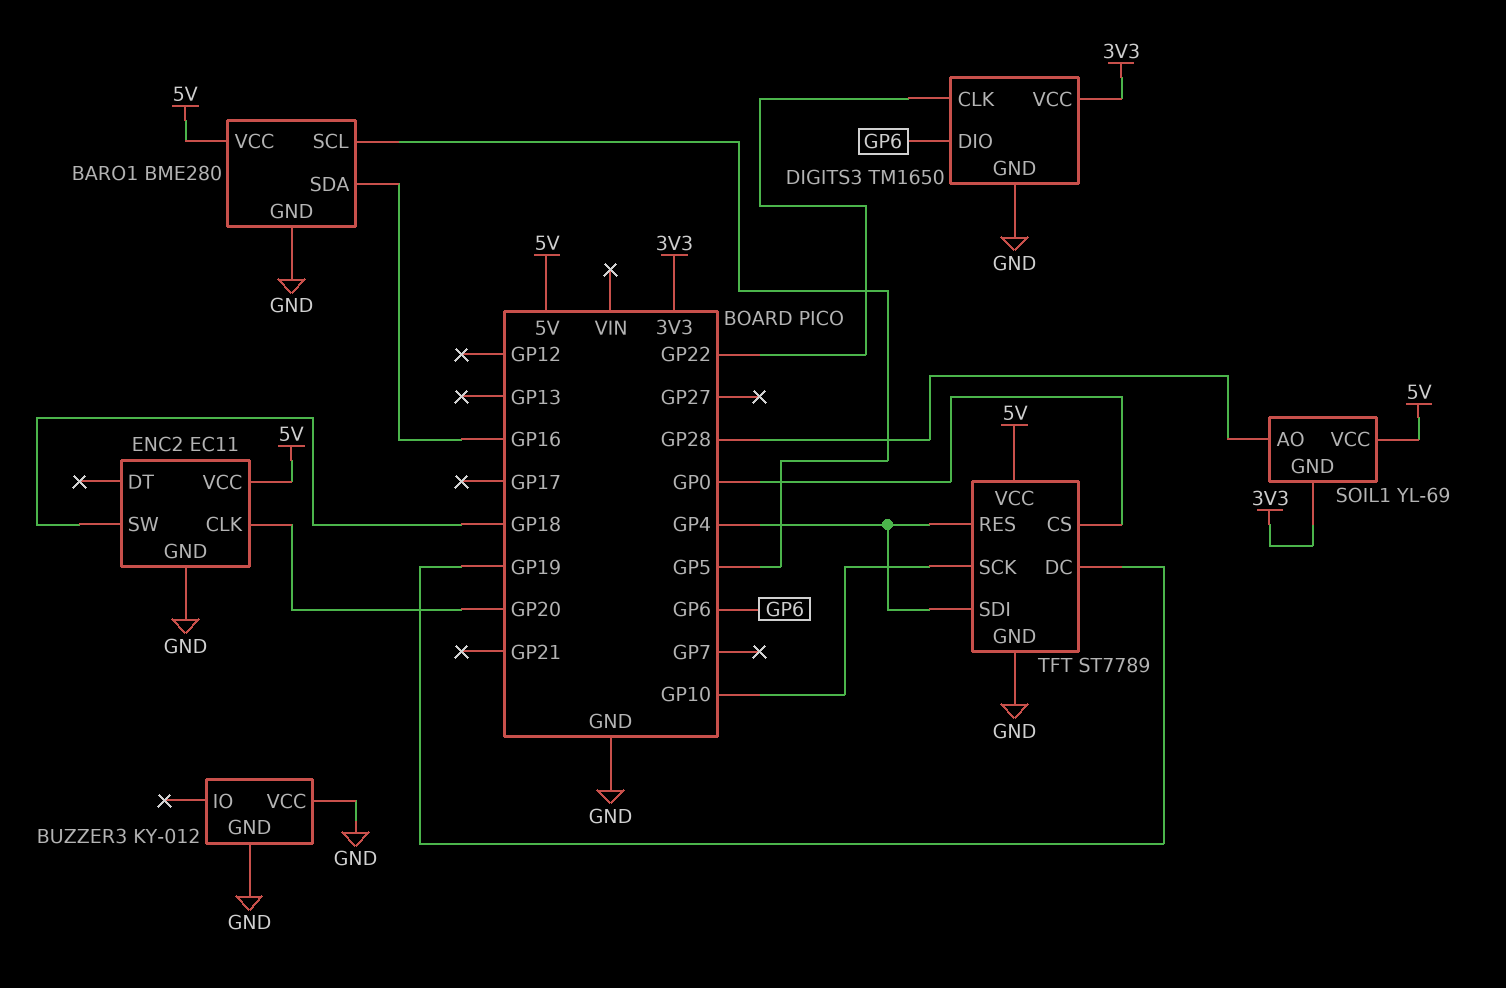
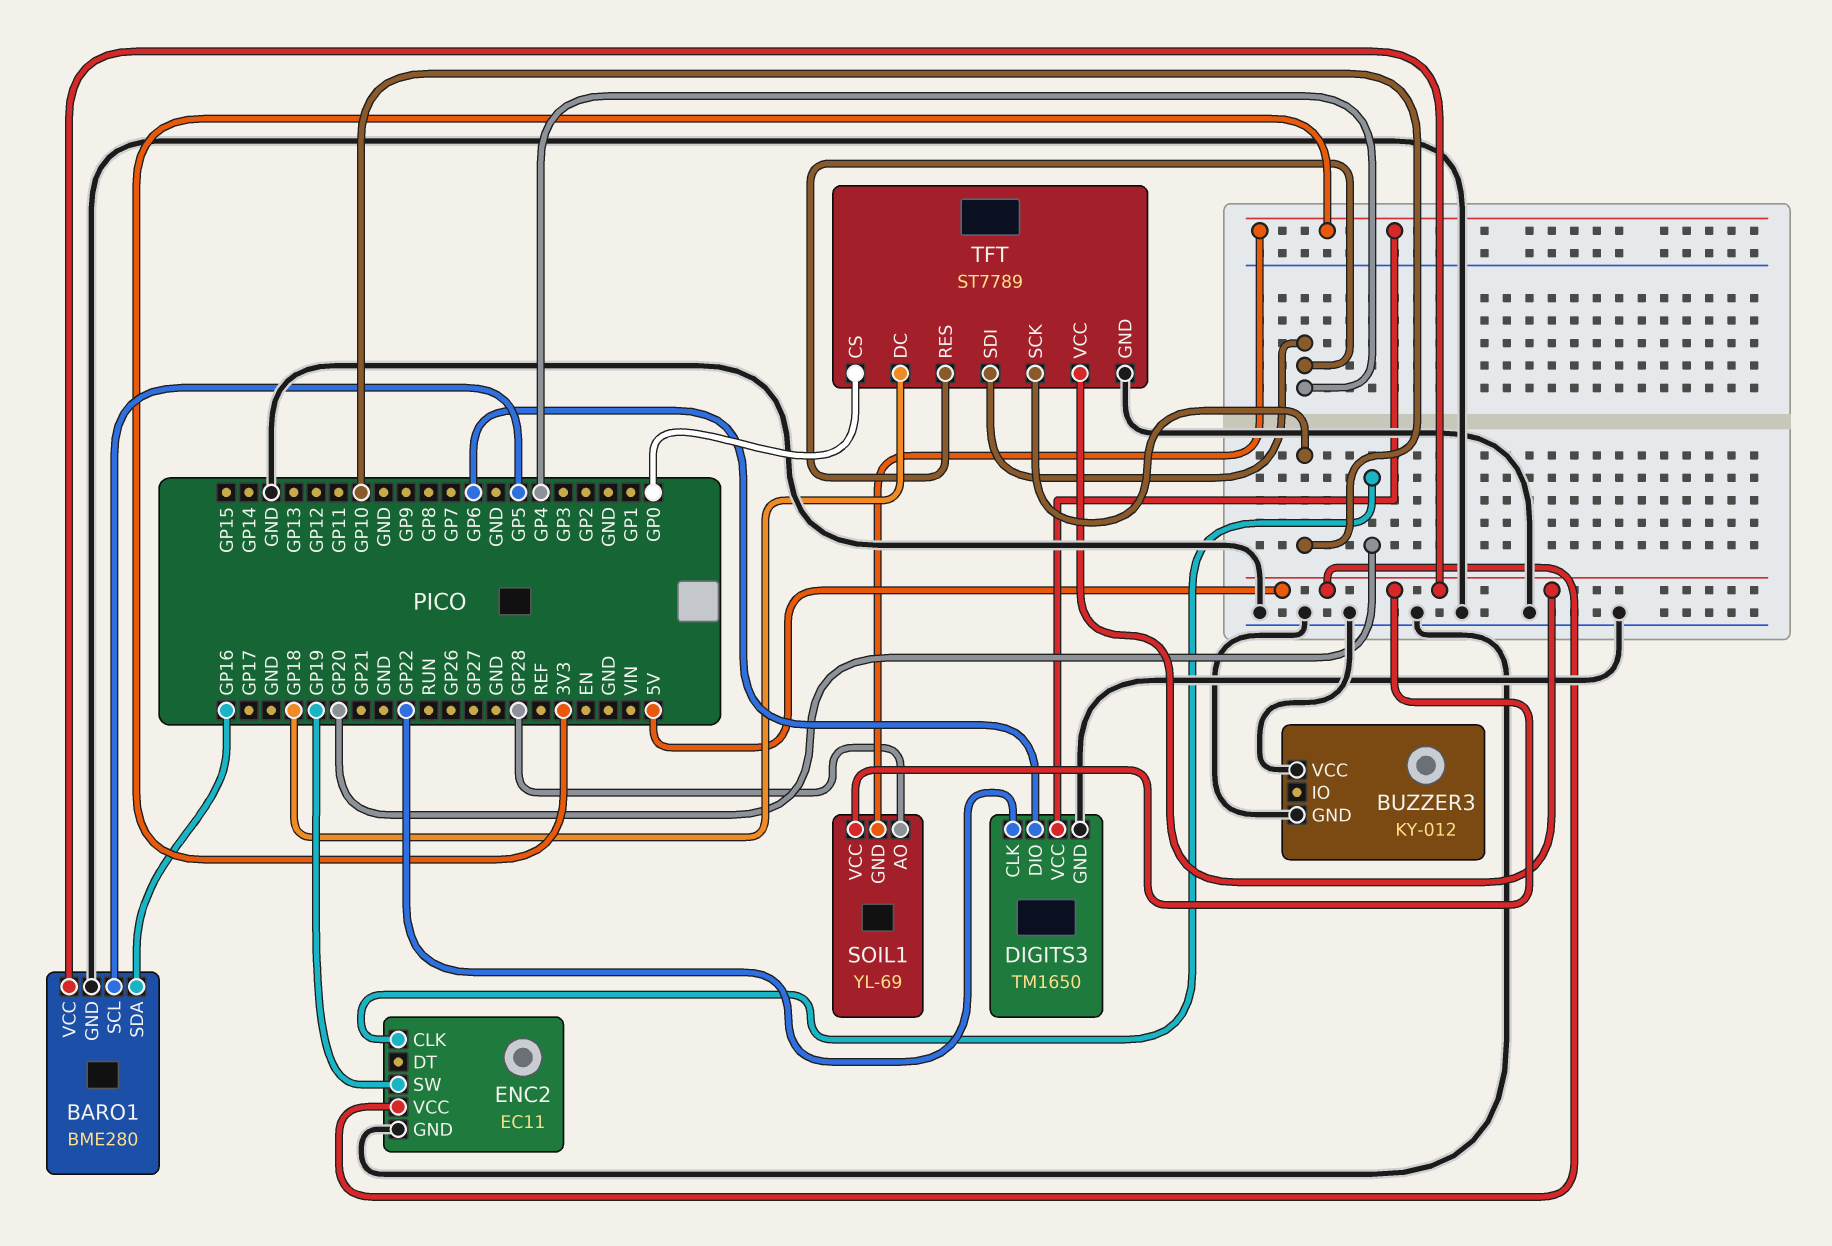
ENC2 pin SW: GP18 -> GP19
TFT pin DC: GP19 -> GP18

